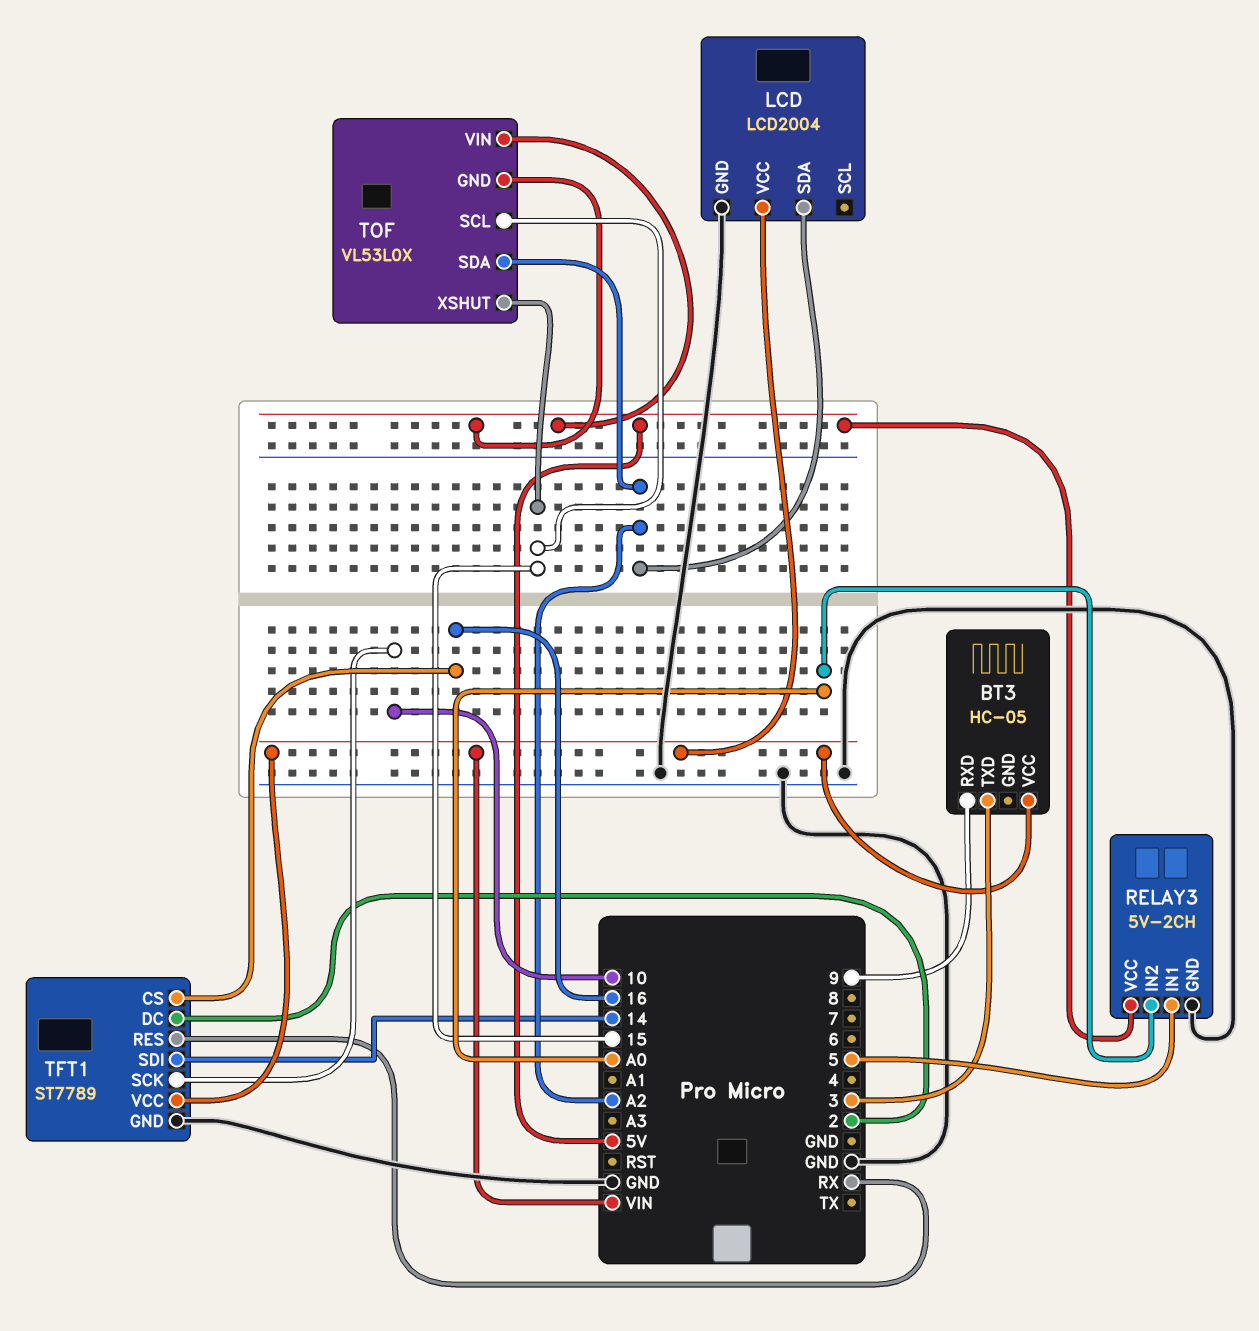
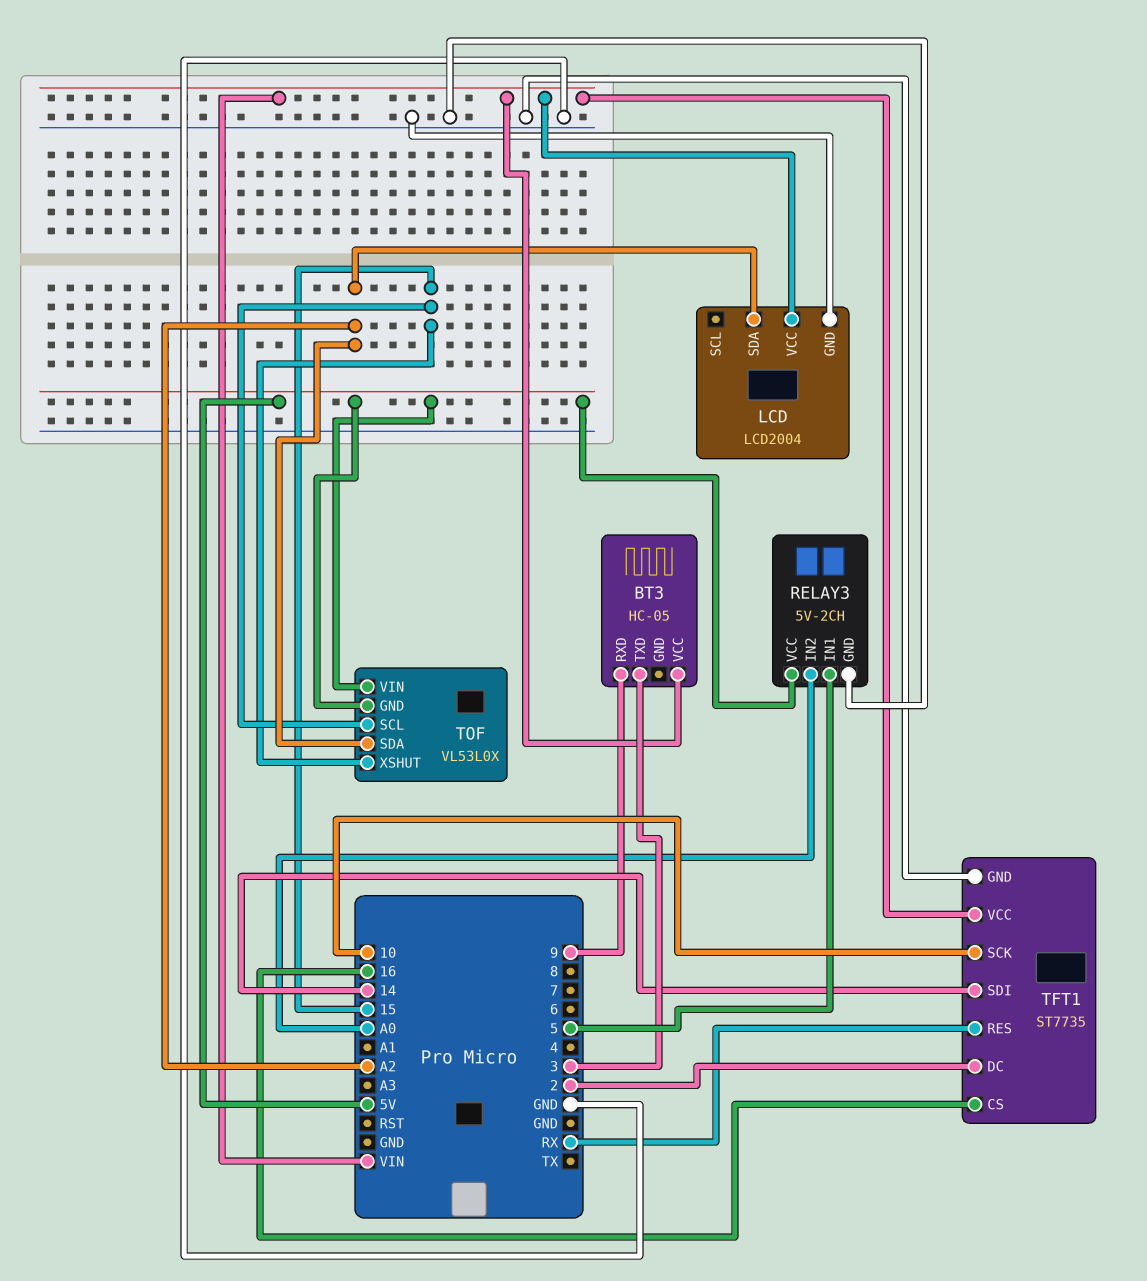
TFT1: ST7789 -> ST7735

